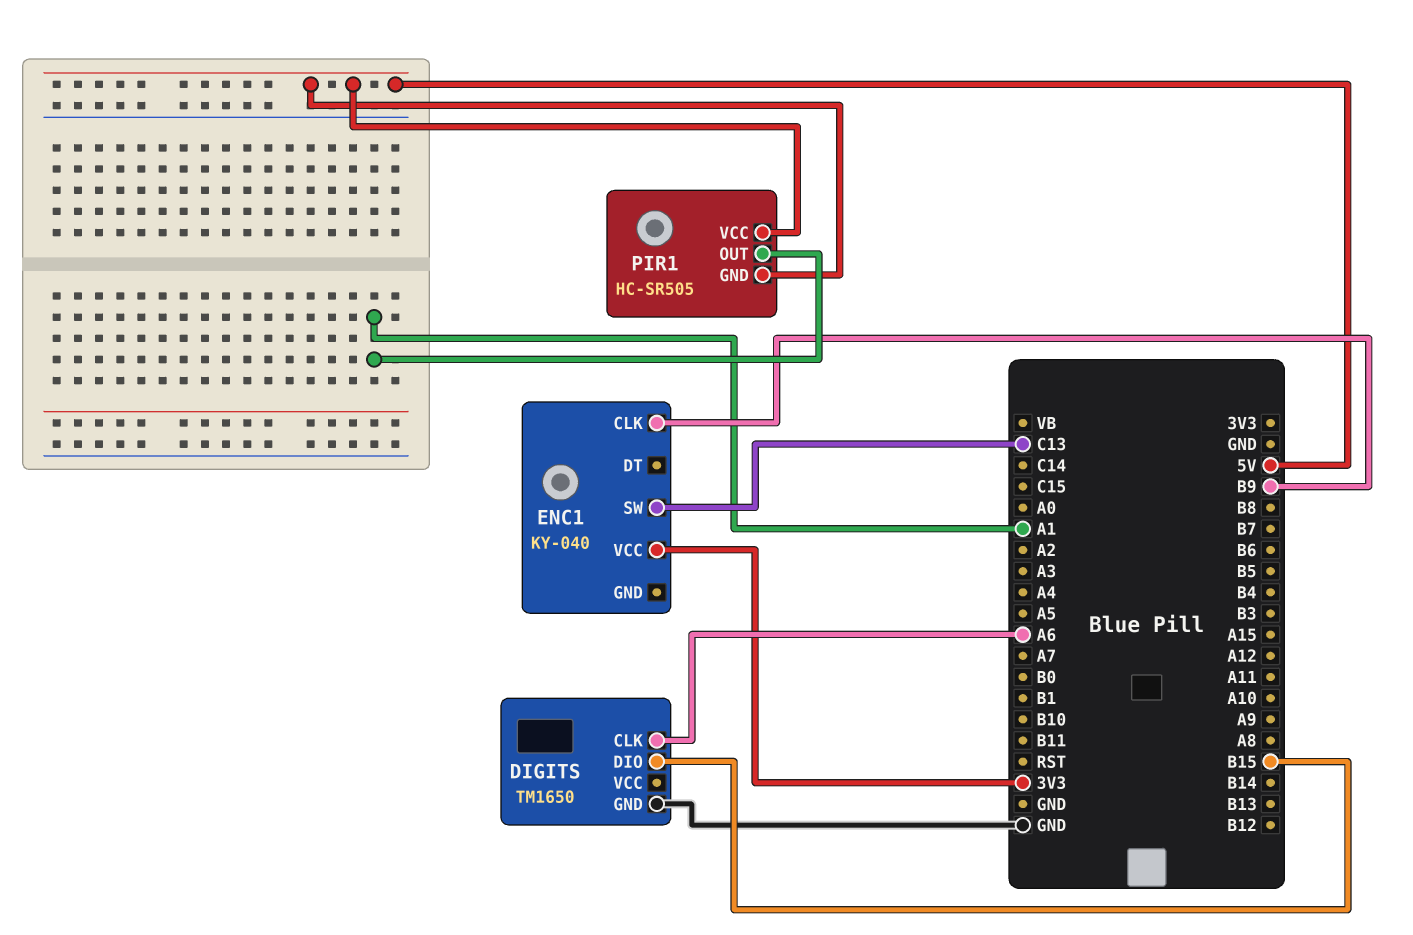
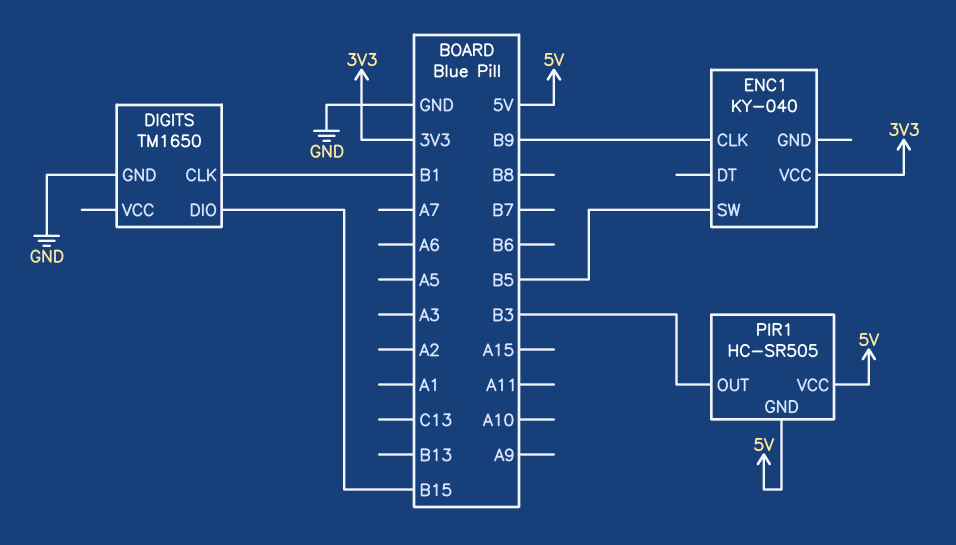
DIGITS pin CLK: A6 -> B1
ENC1 pin SW: C13 -> B5
PIR1 pin OUT: A1 -> B3

